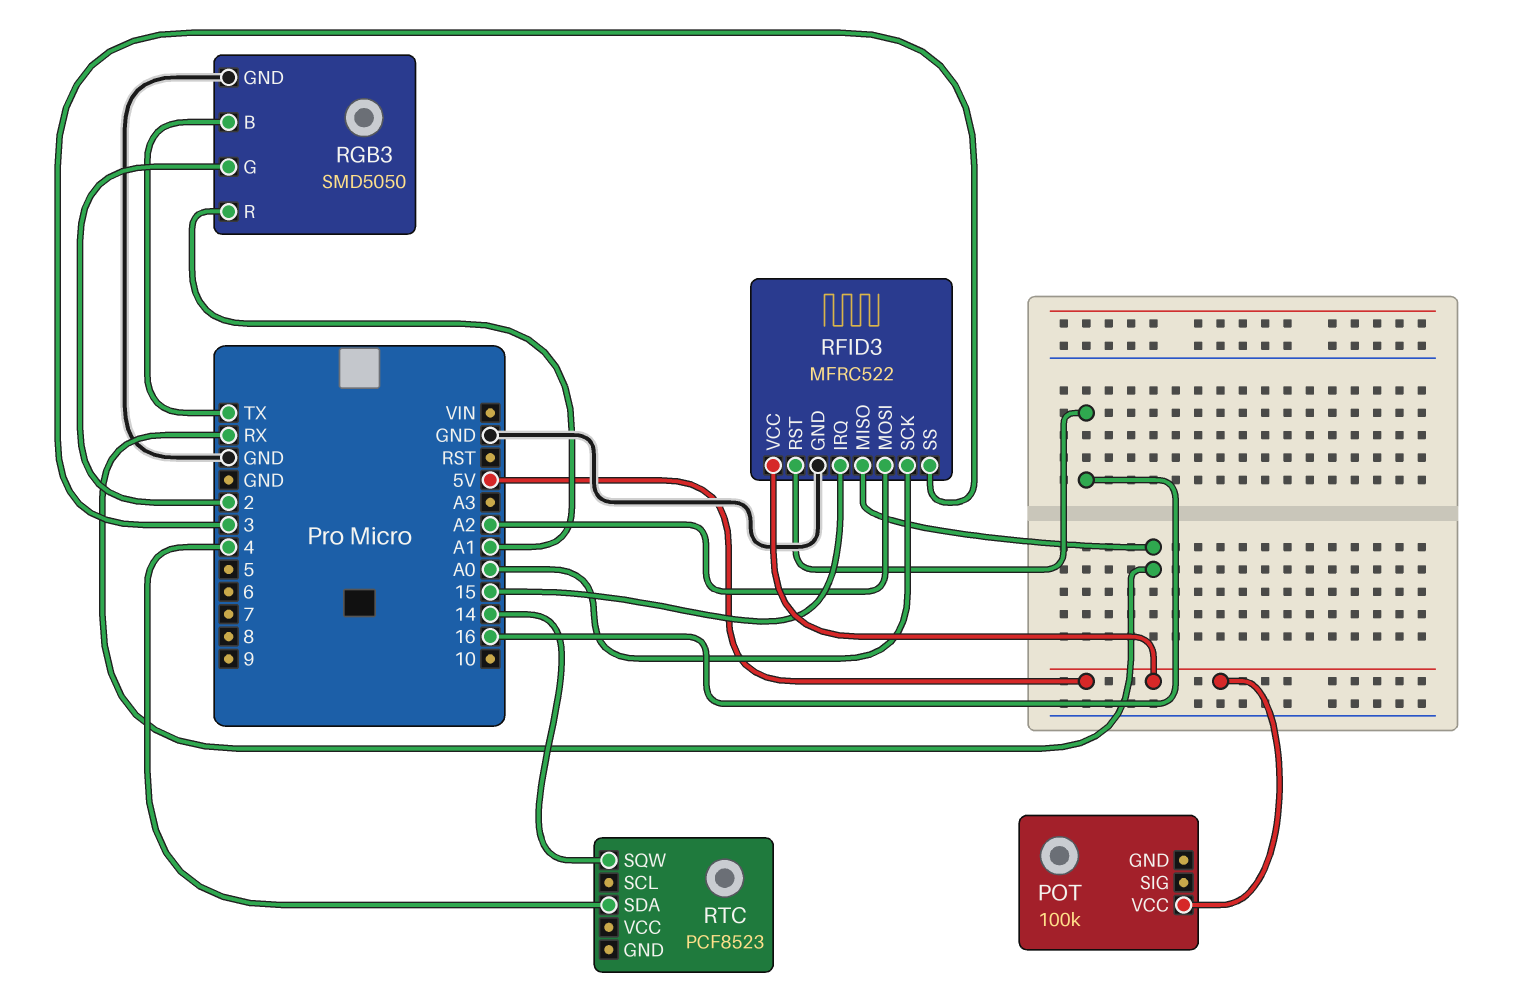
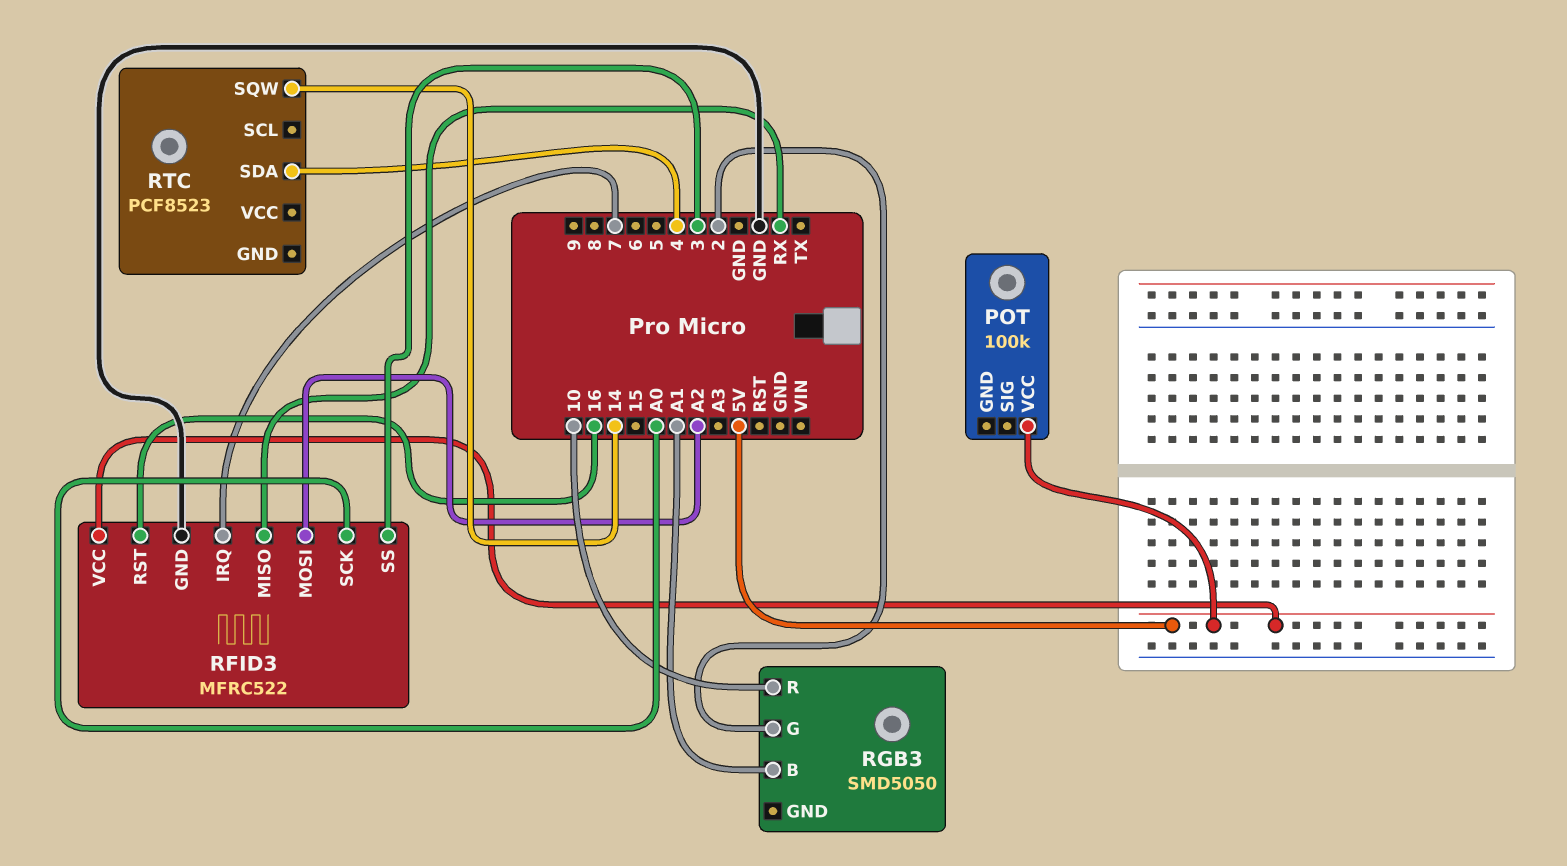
RFID3 pin IRQ: 15 -> 7
RGB3 pin B: TX -> A1
RGB3 pin GND: GND -> none
RGB3 pin R: A1 -> 10

